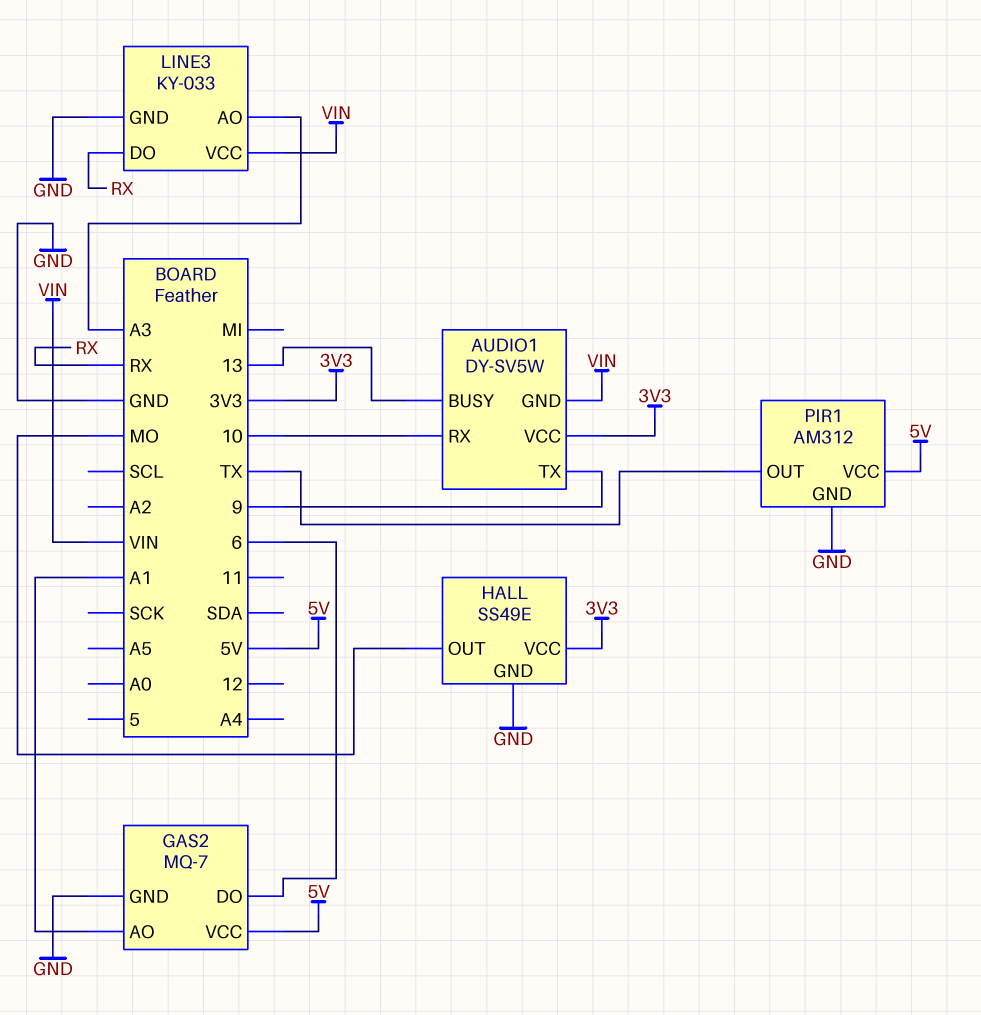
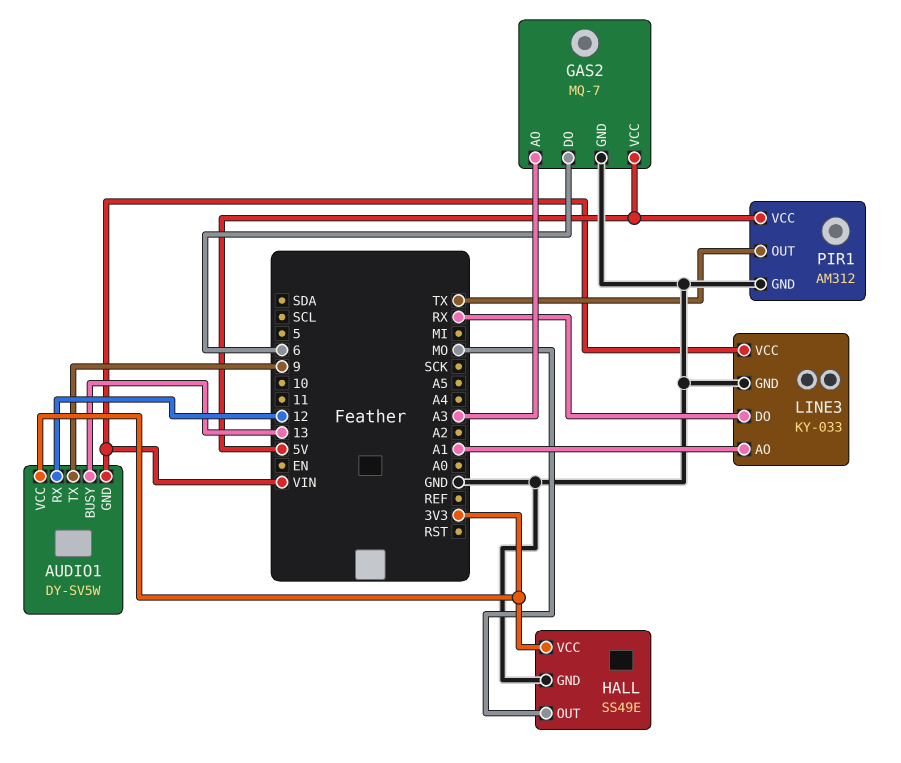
AUDIO1 pin RX: 10 -> 12
GAS2 pin AO: A1 -> A3
LINE3 pin AO: A3 -> A1

